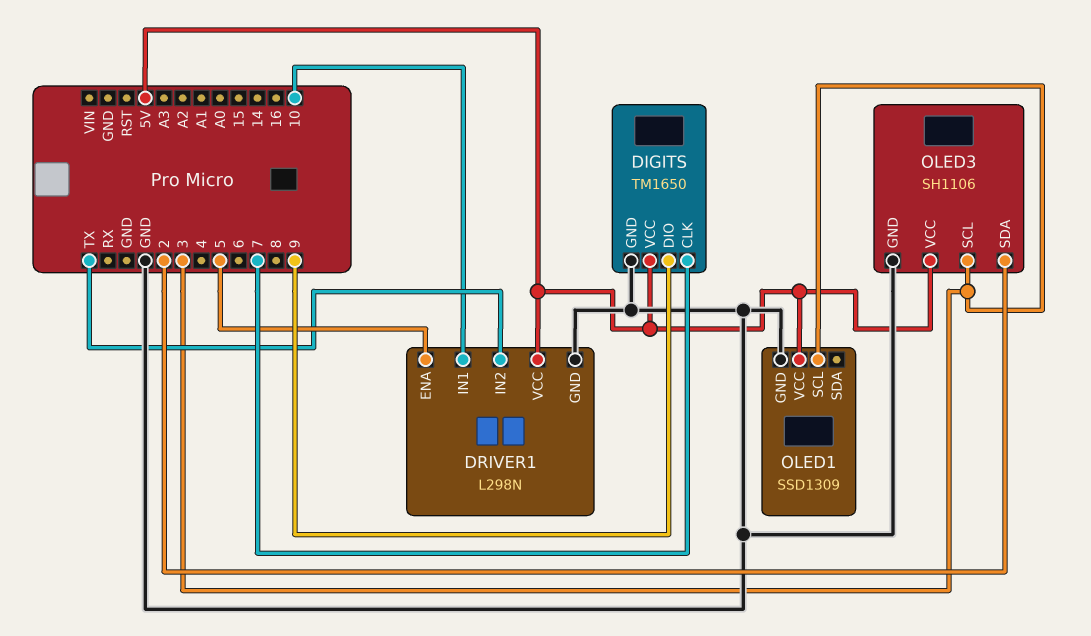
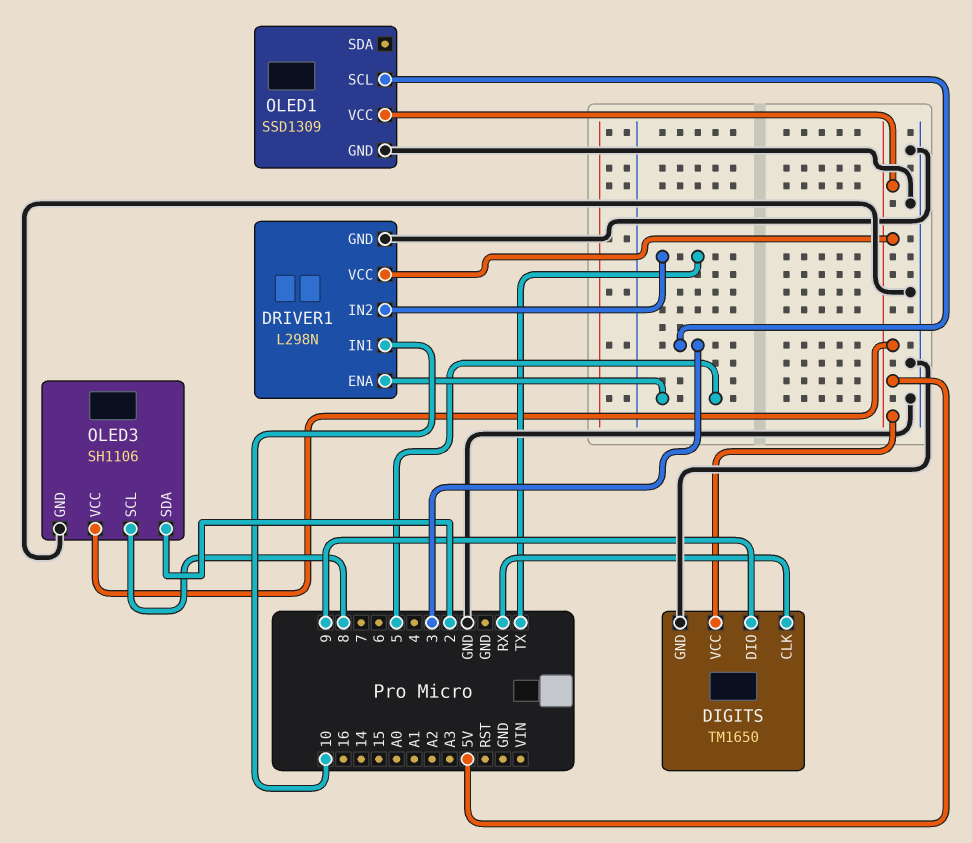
DIGITS pin CLK: 7 -> RX
OLED3 pin SCL: 3 -> 8

